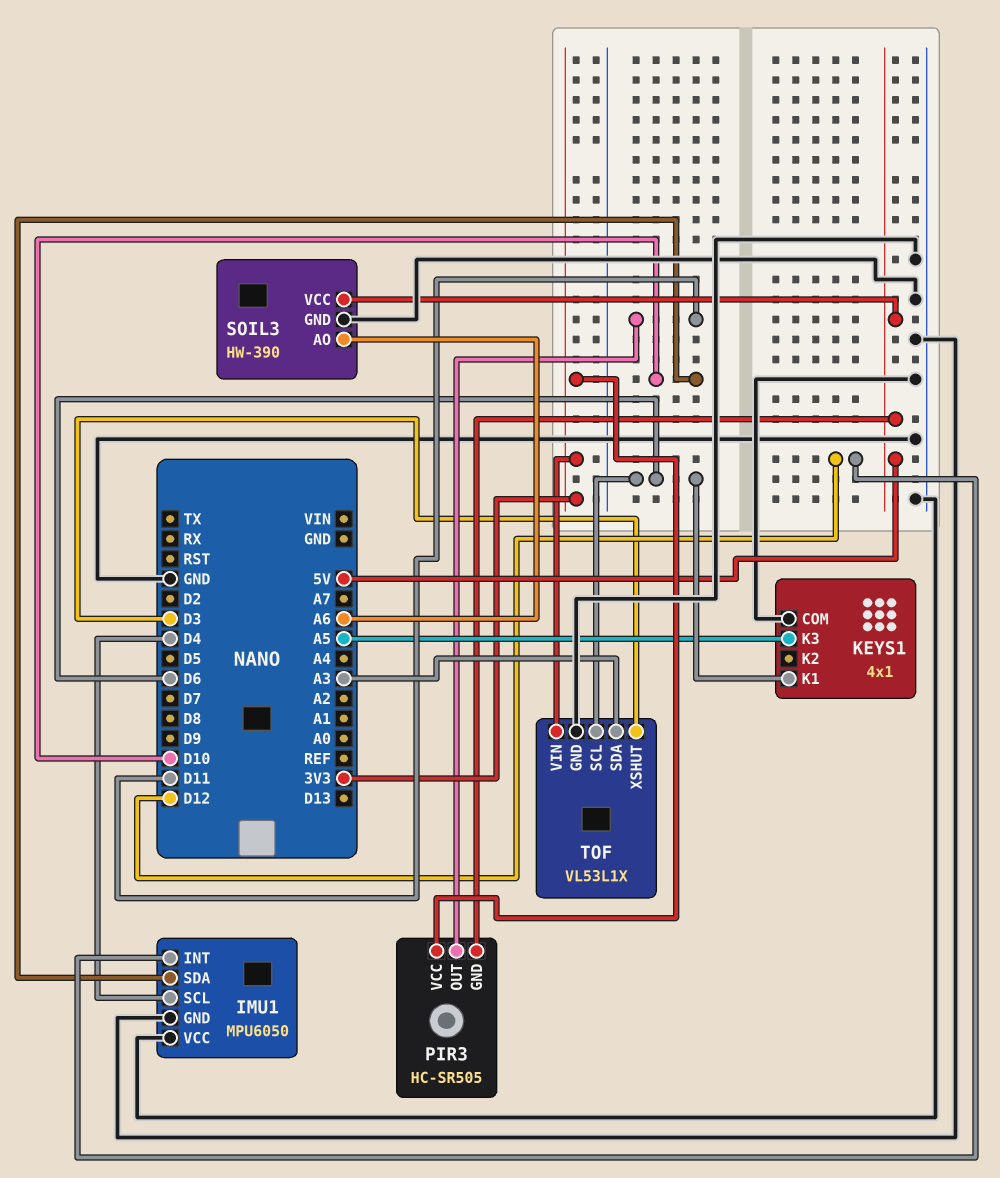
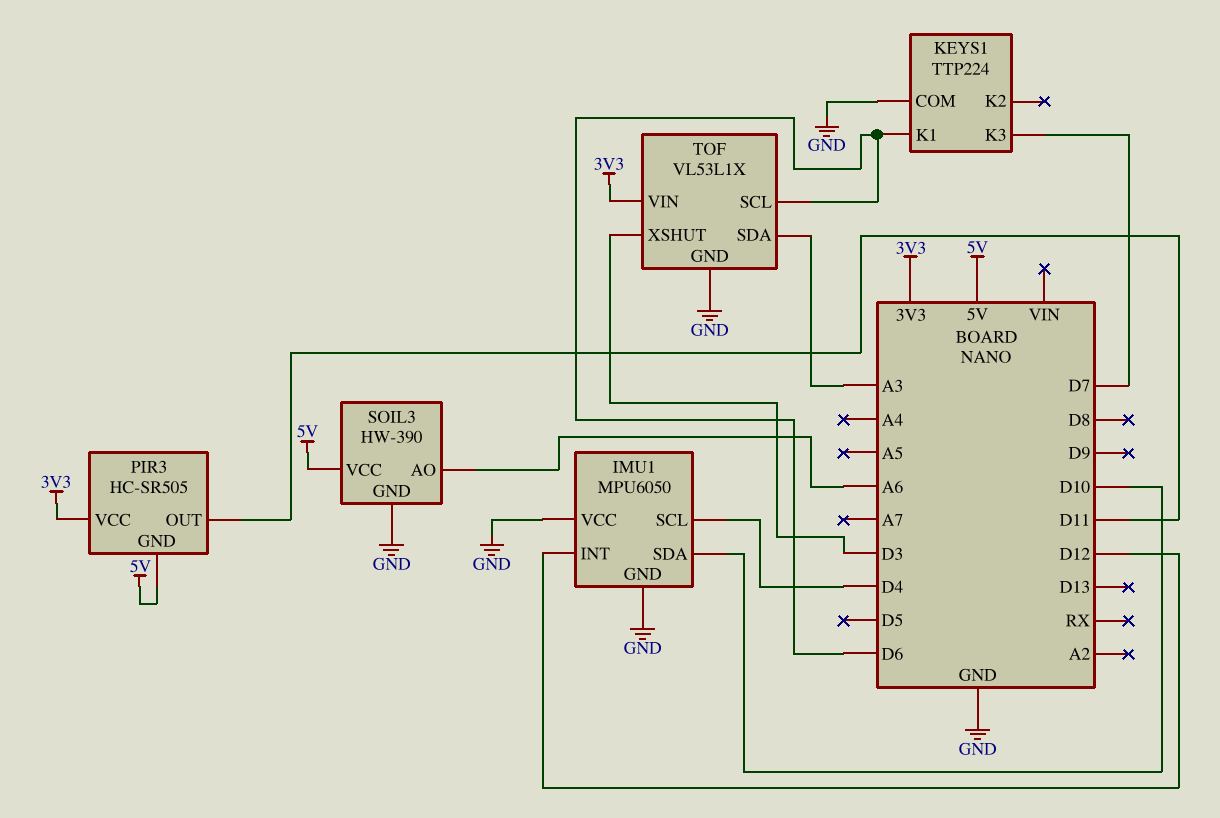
KEYS1: 4x1 -> TTP224
KEYS1 pin K3: A5 -> D7

